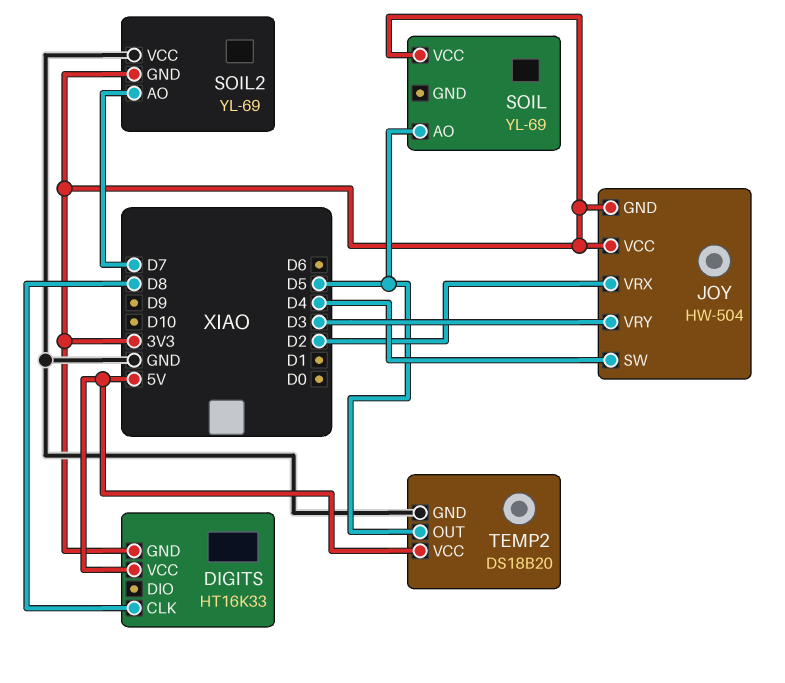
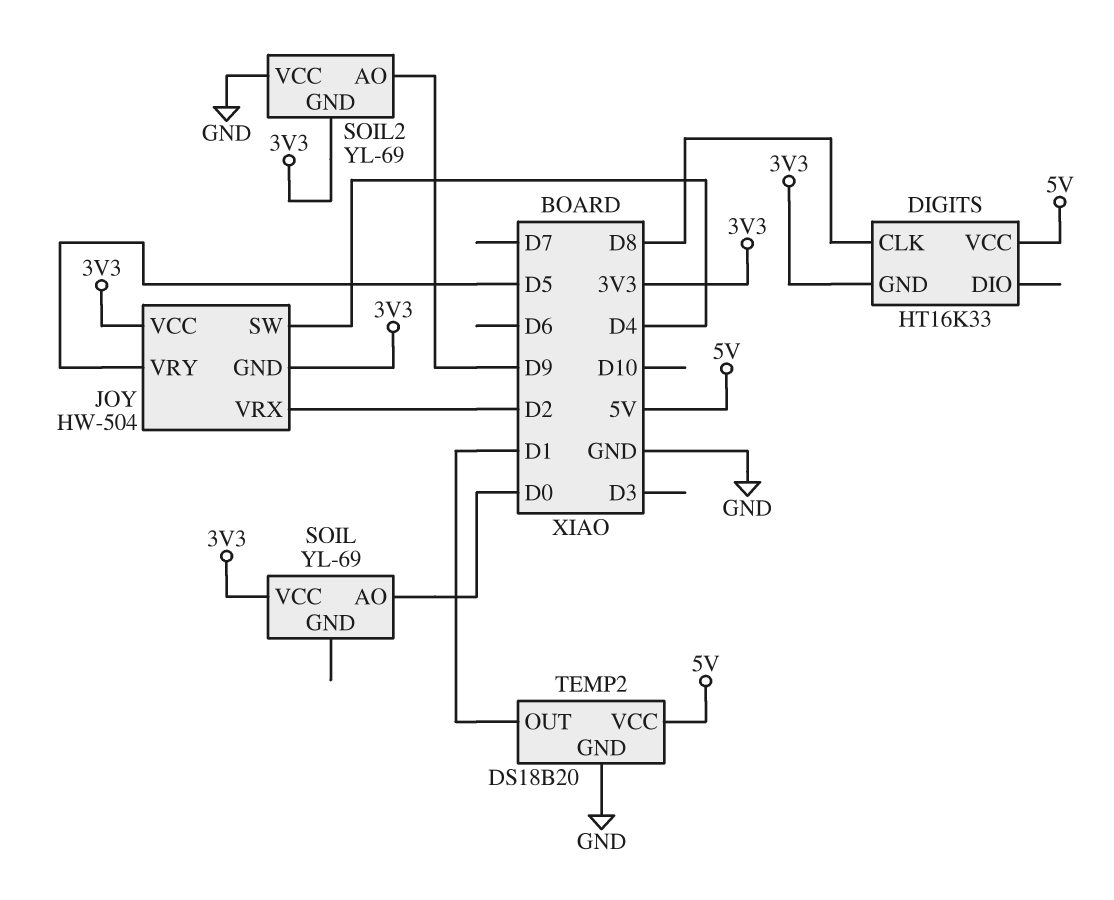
JOY pin VRY: D3 -> D5
SOIL pin AO: D5 -> D0
SOIL2 pin AO: D7 -> D9
TEMP2 pin OUT: D5 -> D1

